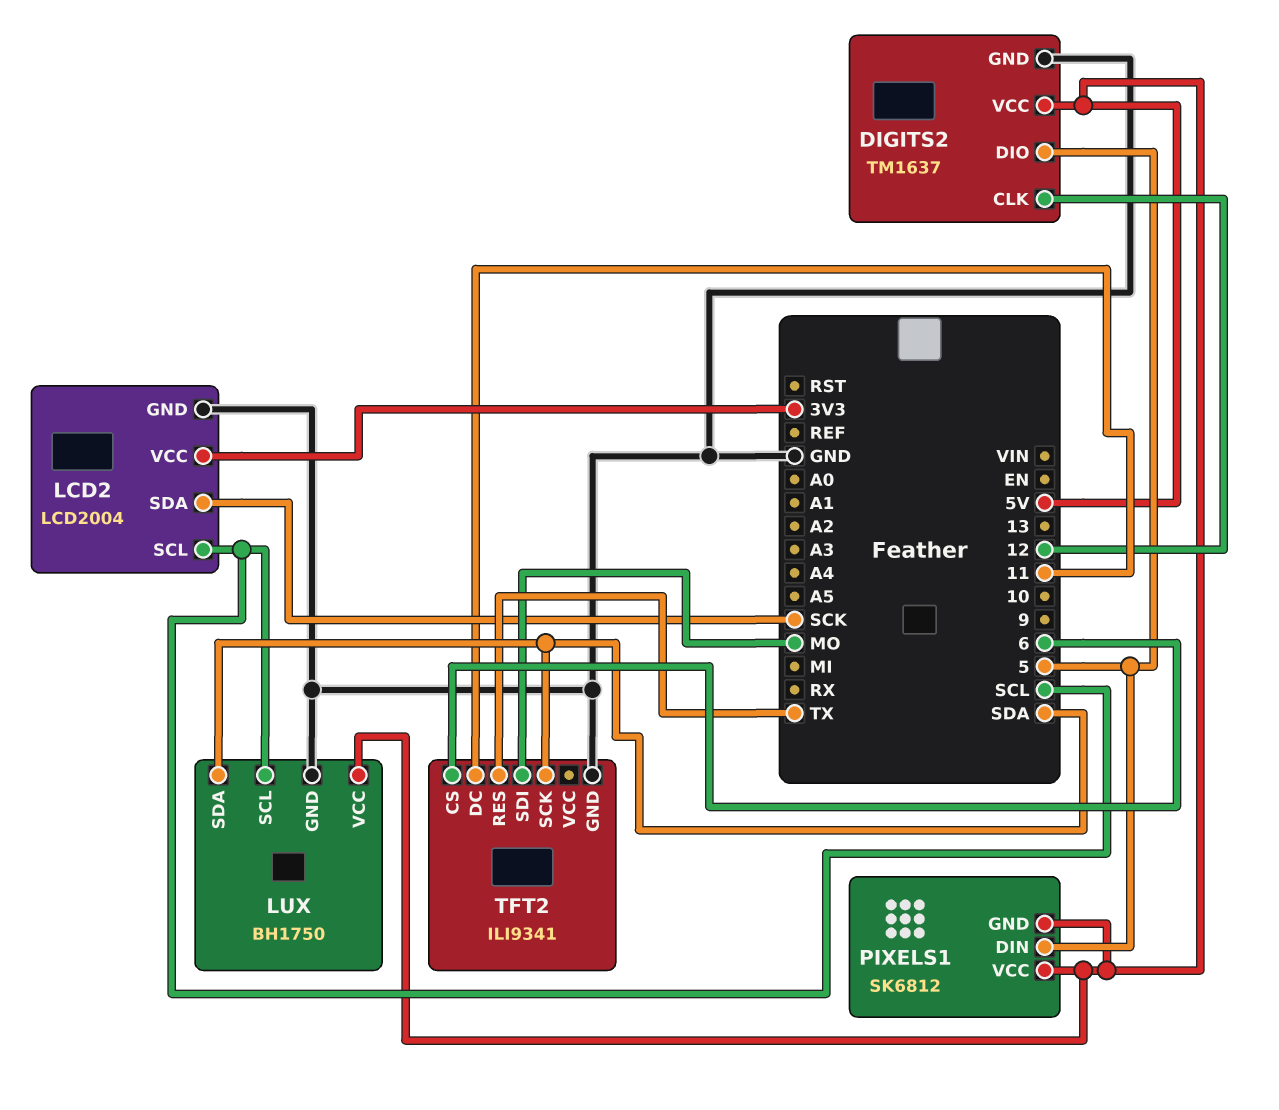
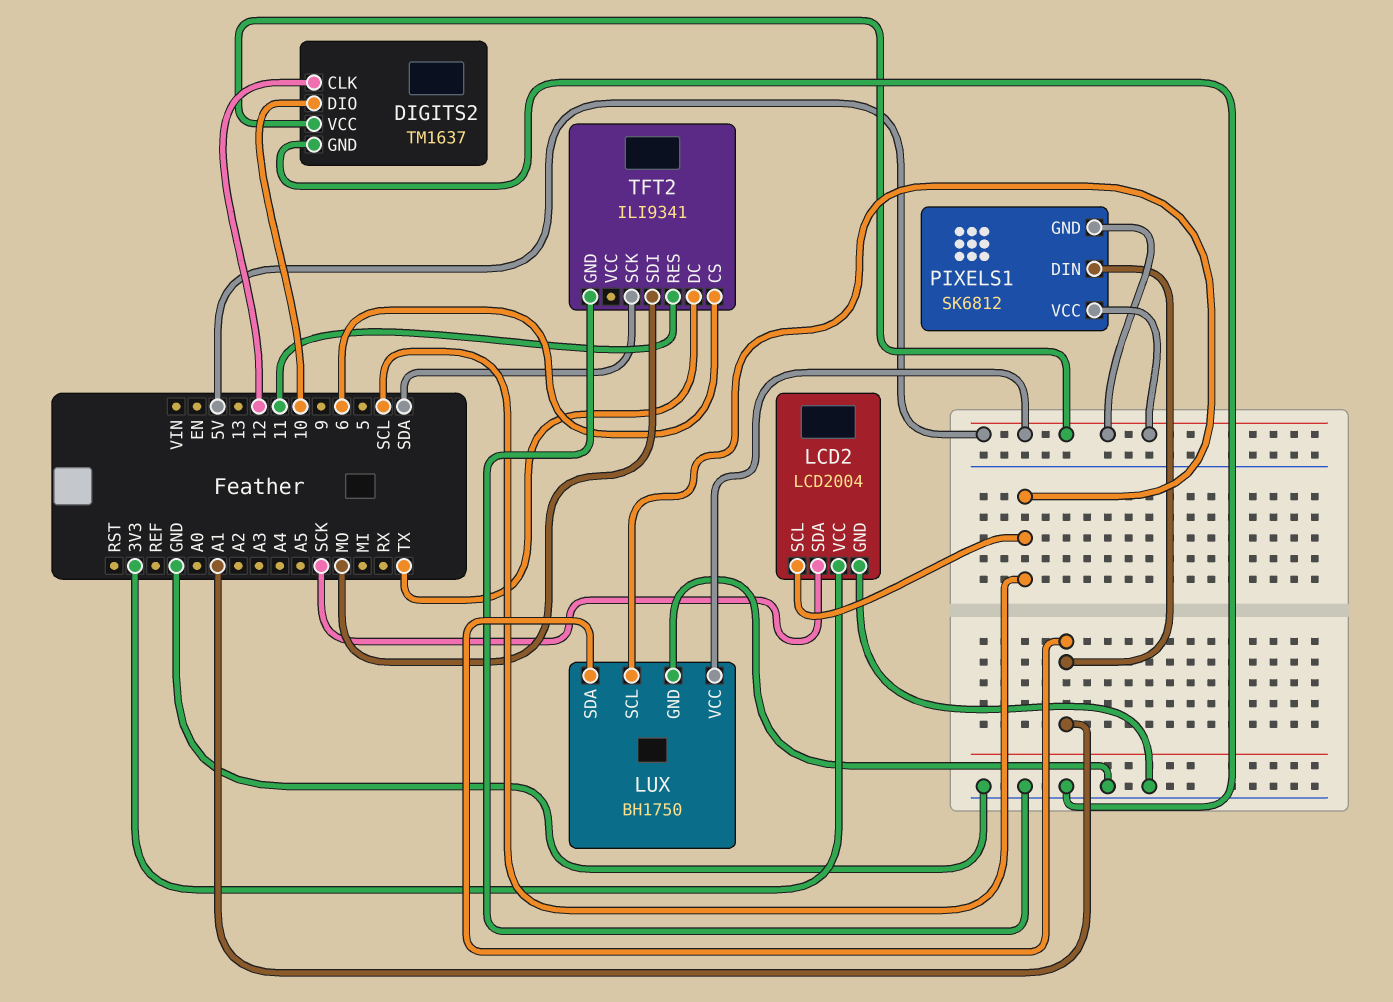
DIGITS2 pin DIO: 5 -> 10
LUX pin SDA: SDA -> A1
PIXELS1 pin DIN: 5 -> A1
TFT2 pin DC: 11 -> TX
TFT2 pin RES: TX -> 11

